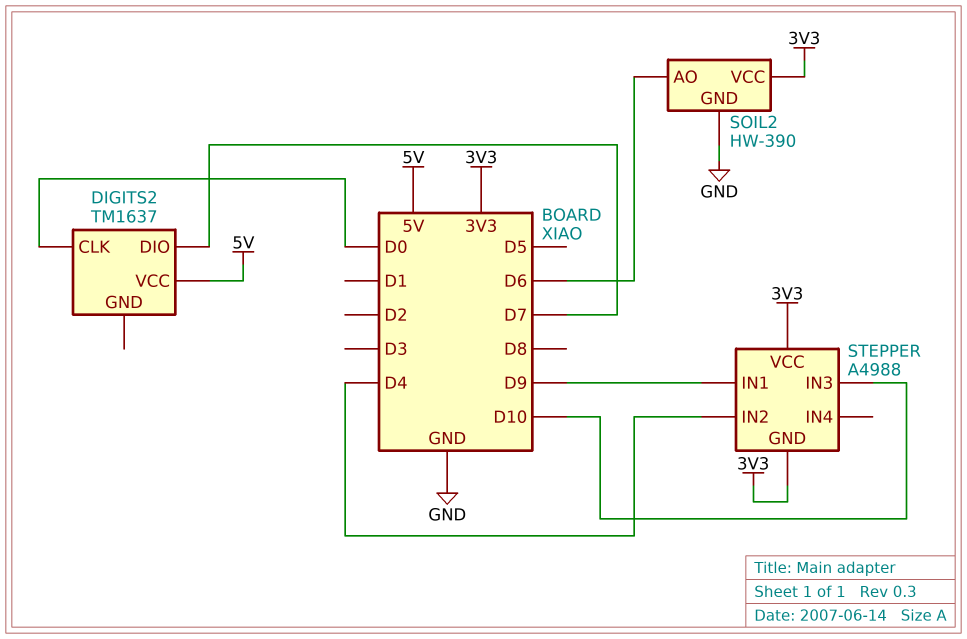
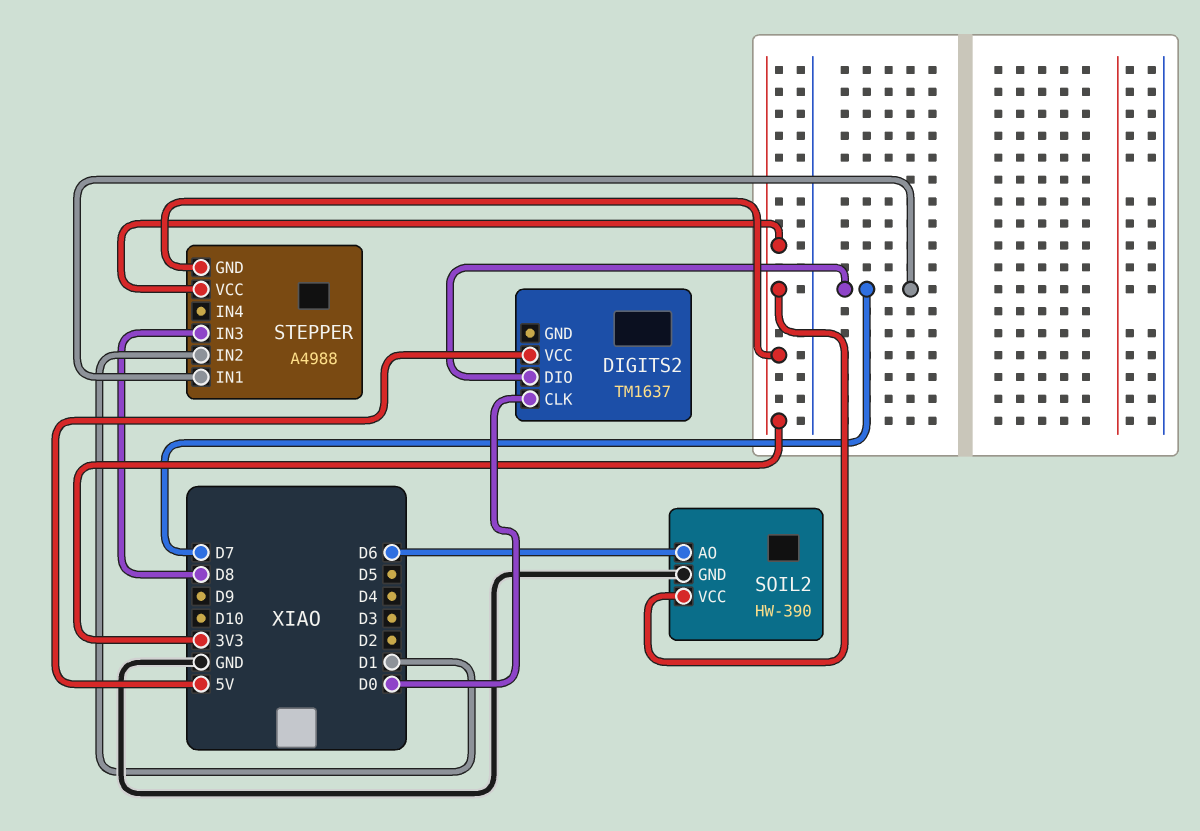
STEPPER pin IN1: D9 -> D7
STEPPER pin IN2: D4 -> D1
STEPPER pin IN3: D10 -> D8

